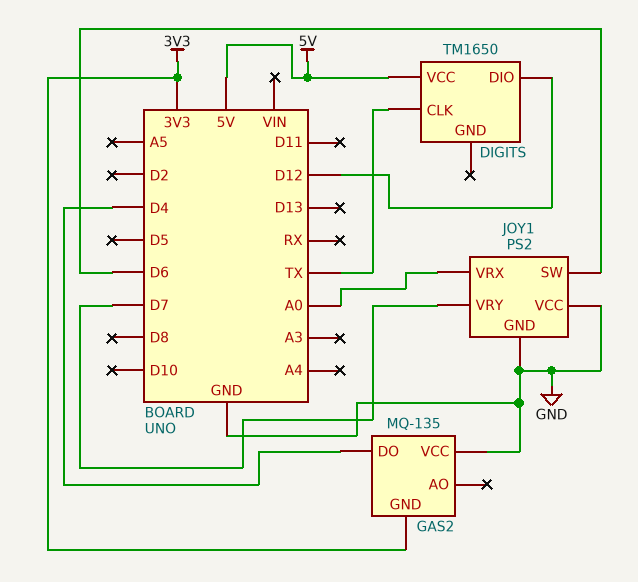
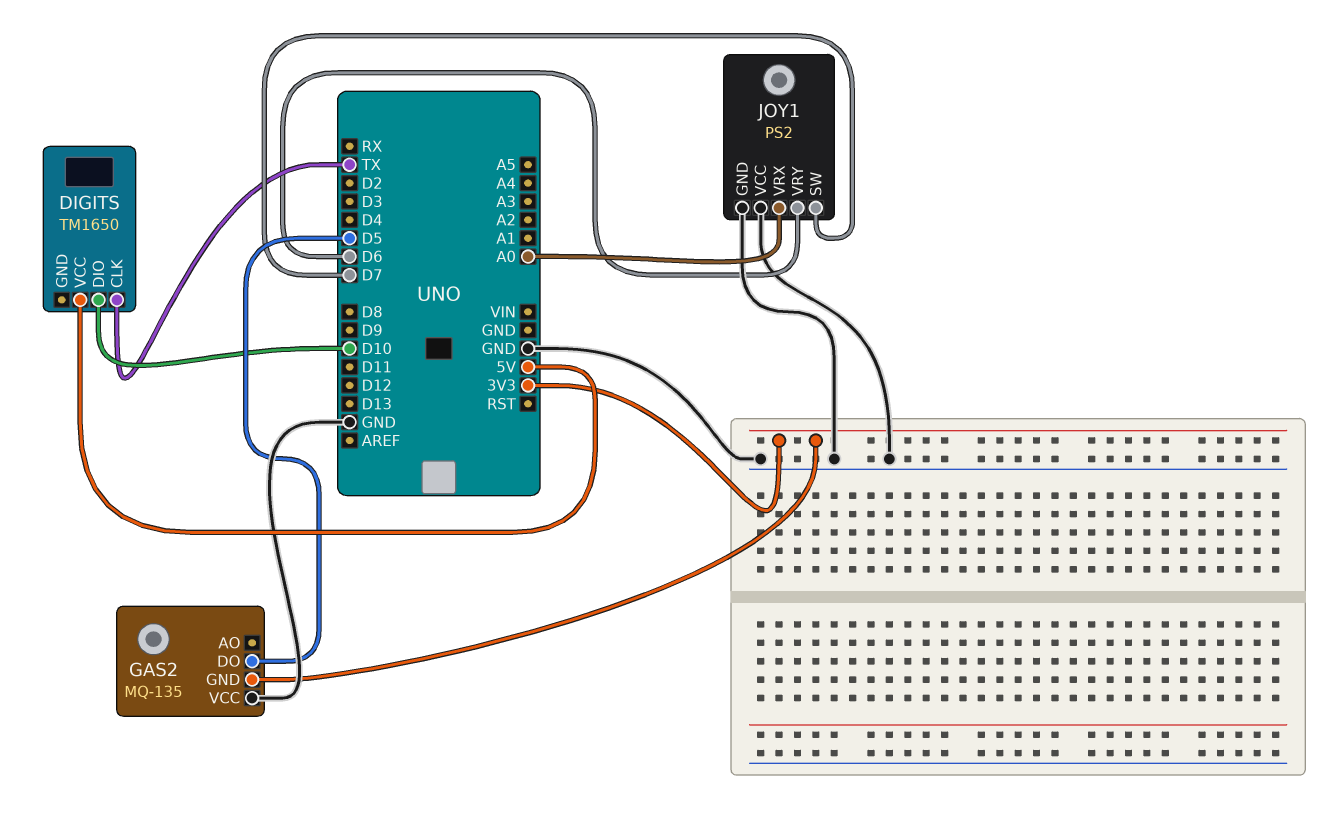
DIGITS pin DIO: D12 -> D10
GAS2 pin DO: D4 -> D5
JOY1 pin SW: D6 -> D7
JOY1 pin VRY: D7 -> D6

